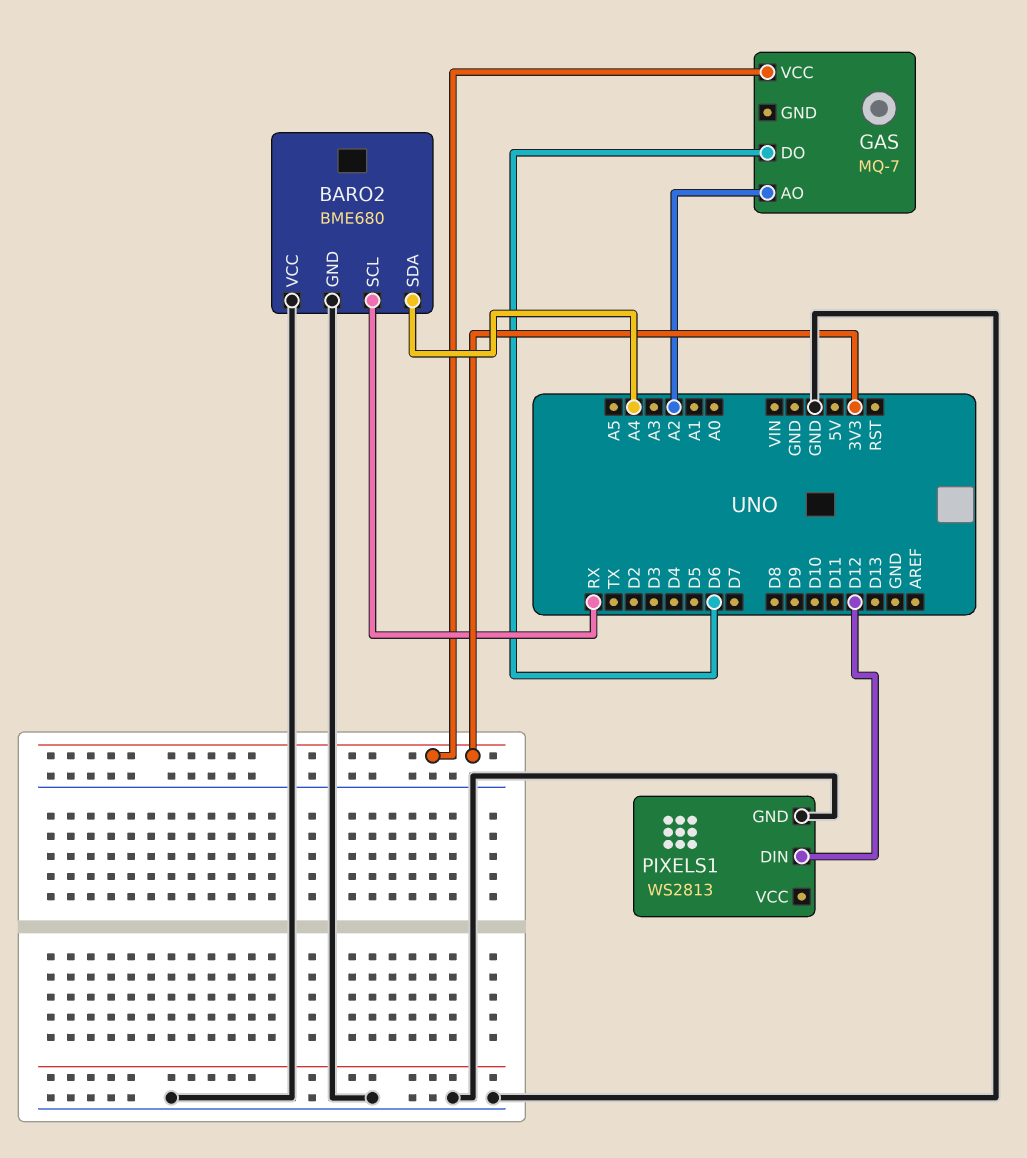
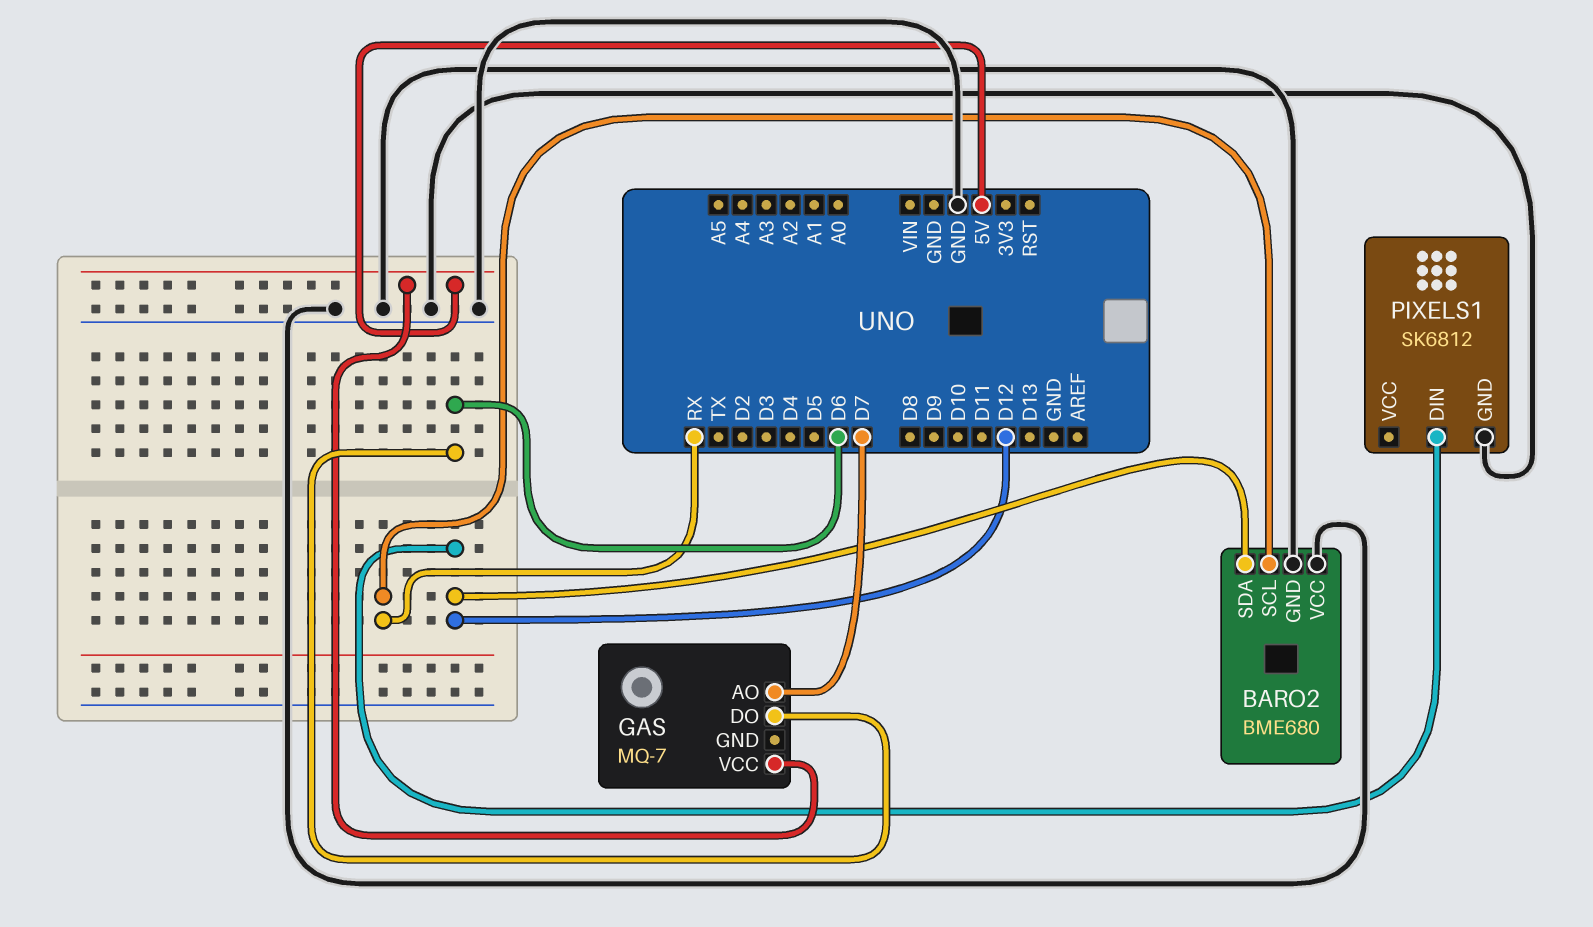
BARO2 pin SDA: A4 -> D12
GAS pin AO: A2 -> D7
GAS pin VCC: 3V3 -> 5V
PIXELS1: WS2813 -> SK6812

